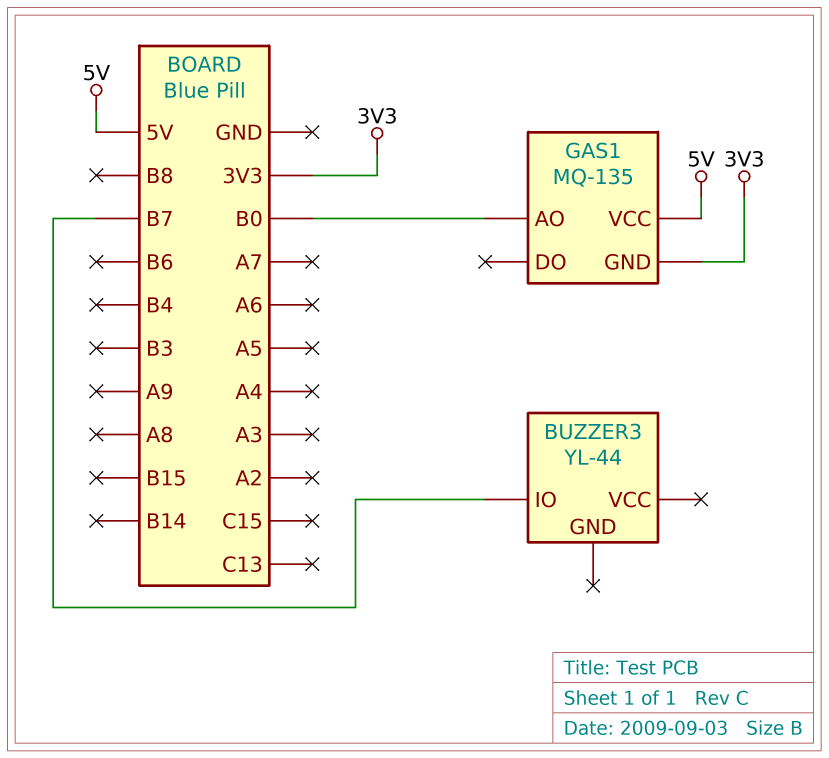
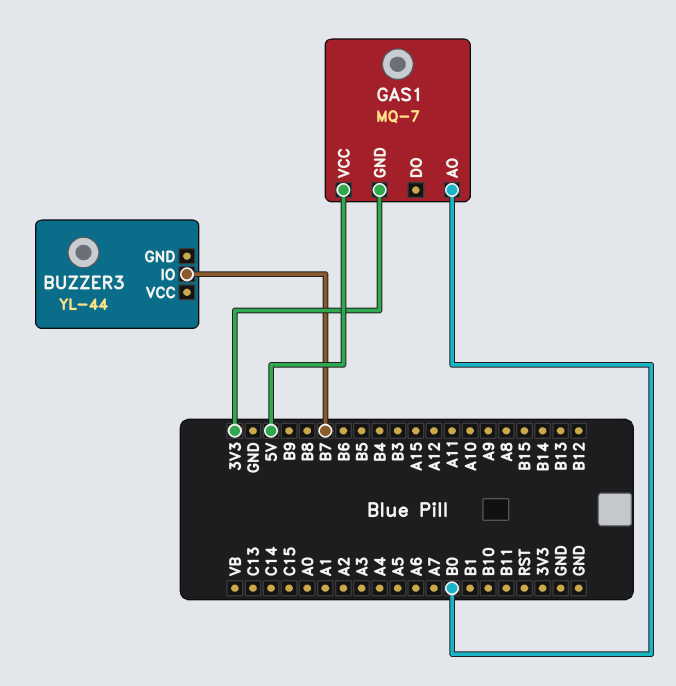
GAS1: MQ-135 -> MQ-7

